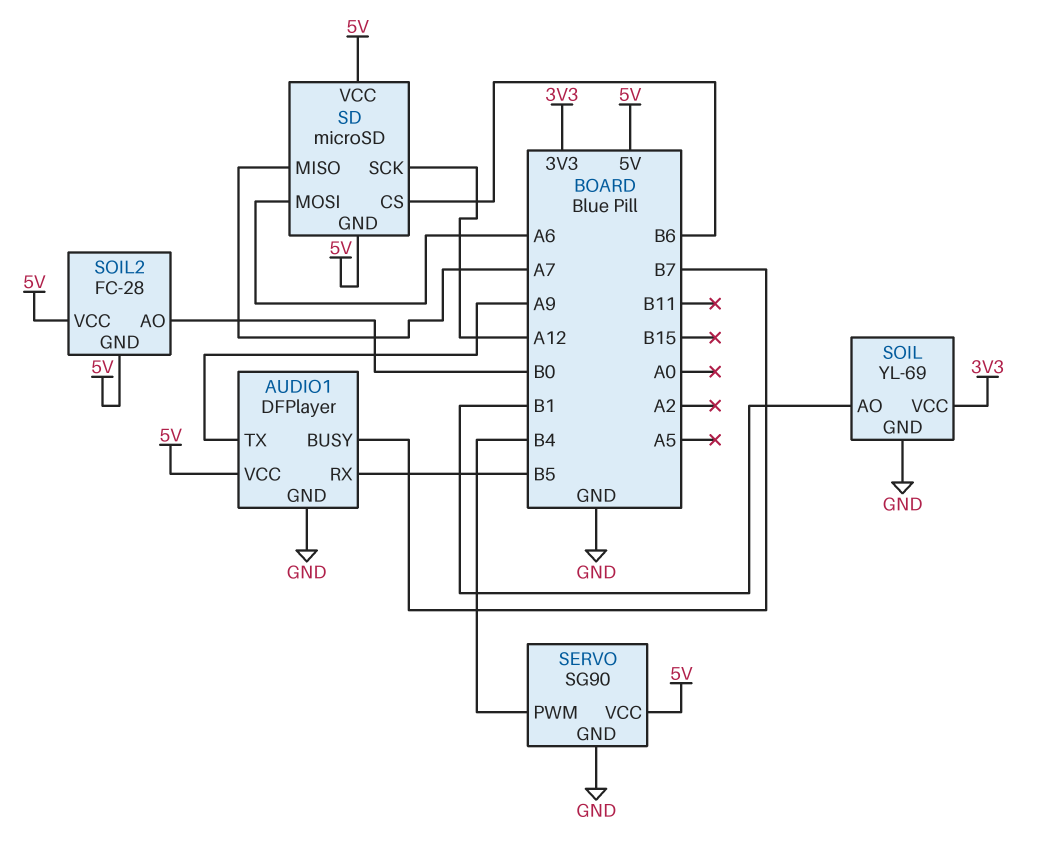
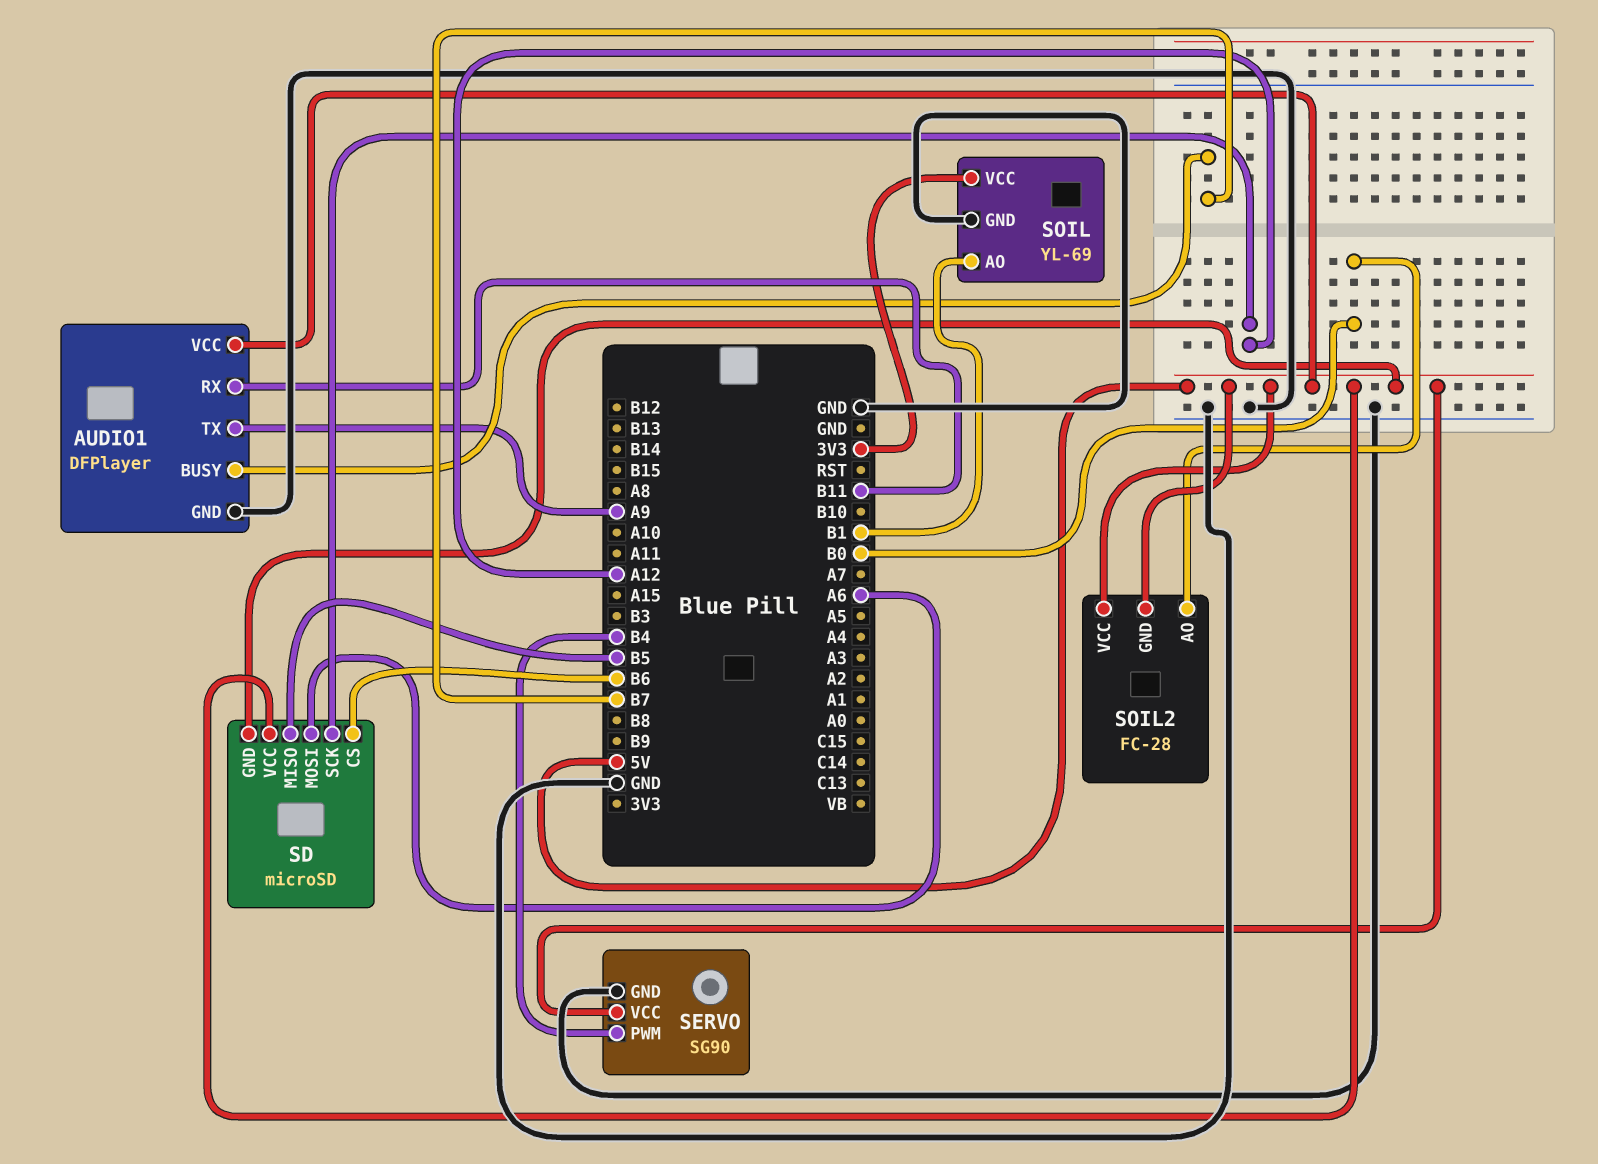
AUDIO1 pin RX: B5 -> B11
SD pin MISO: A7 -> B5

